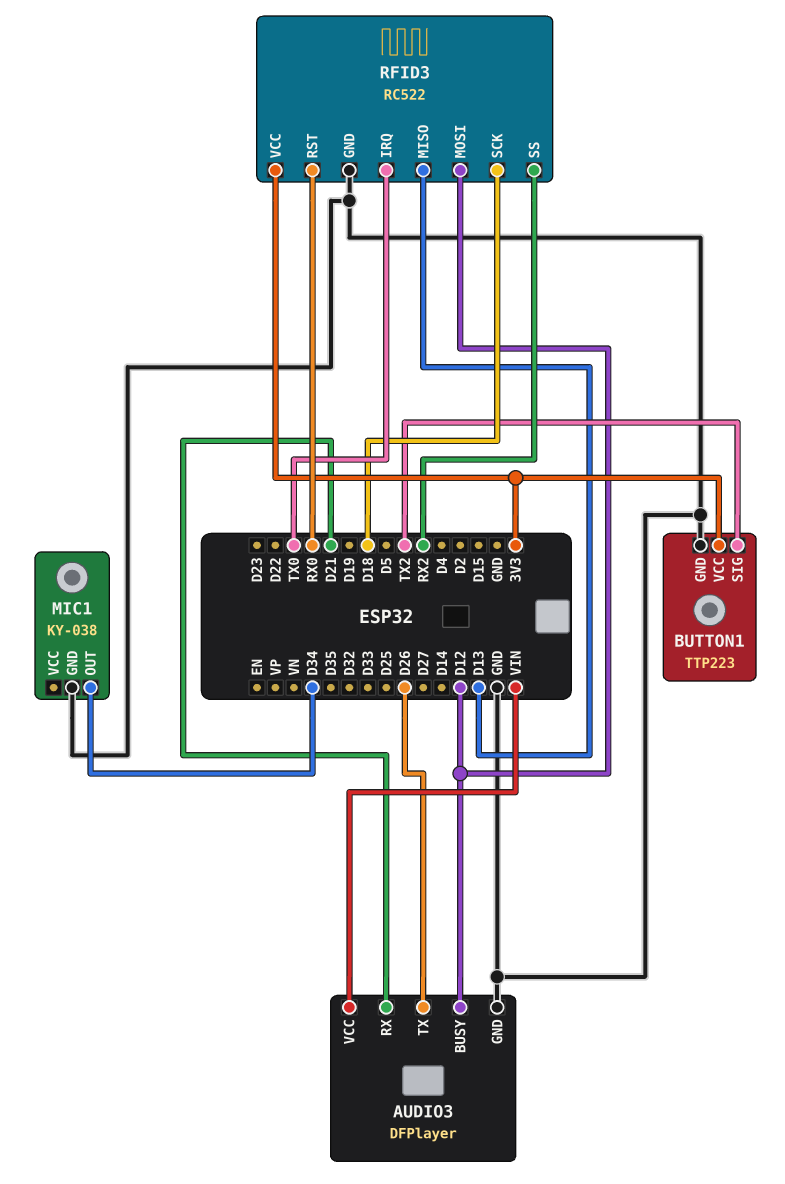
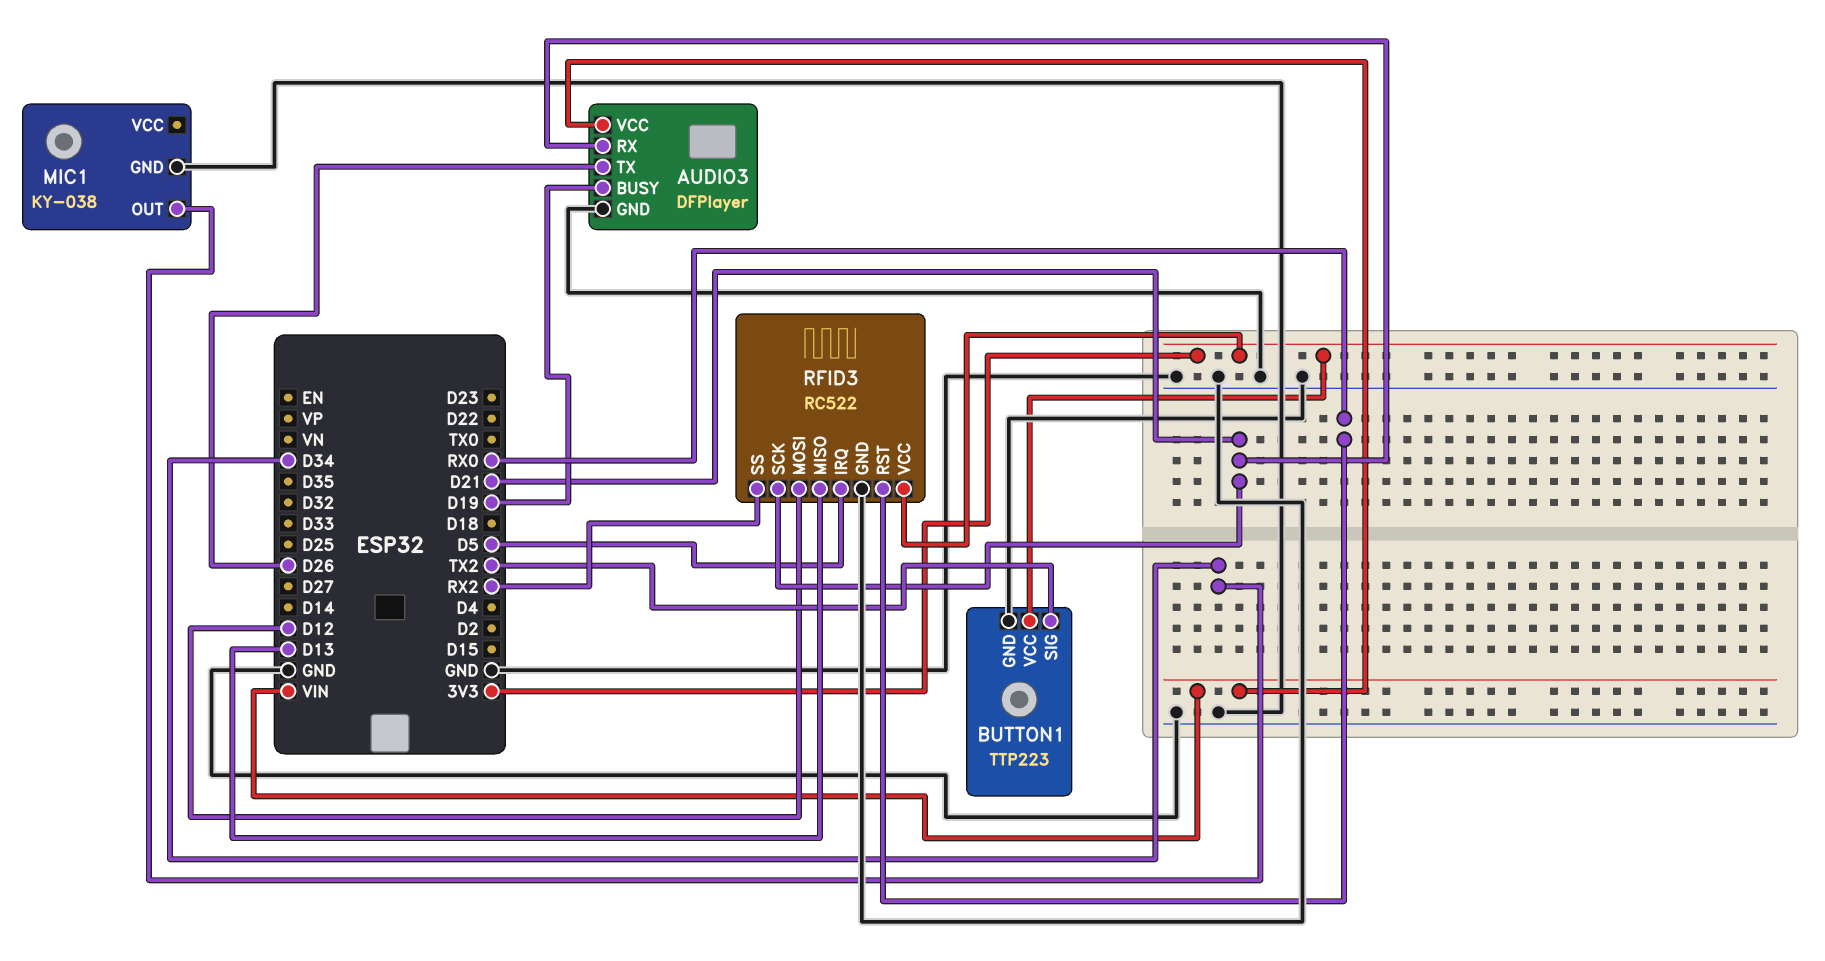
AUDIO3 pin BUSY: D12 -> D19
RFID3 pin IRQ: TX0 -> D5
RFID3 pin SCK: D18 -> D21

